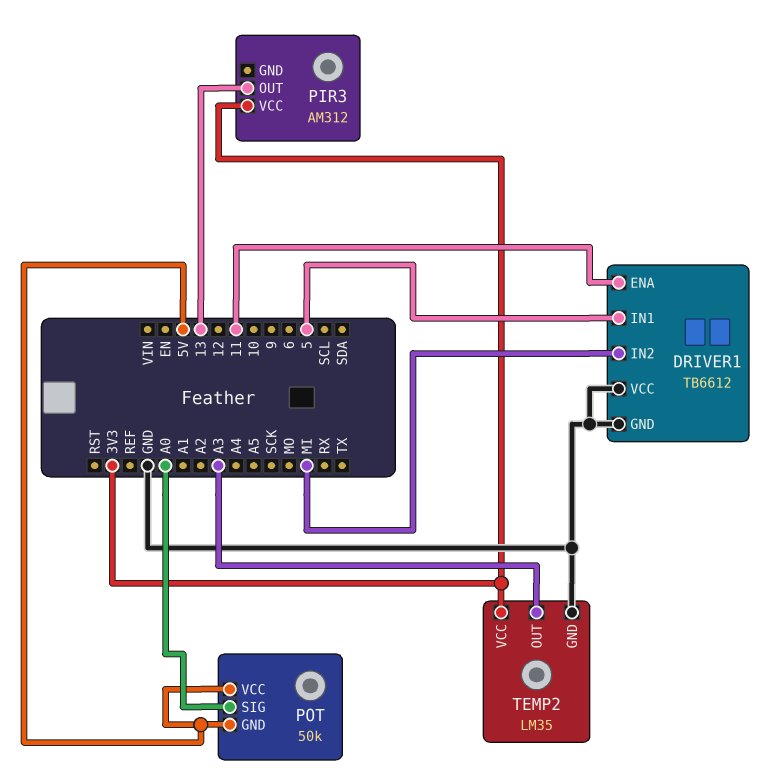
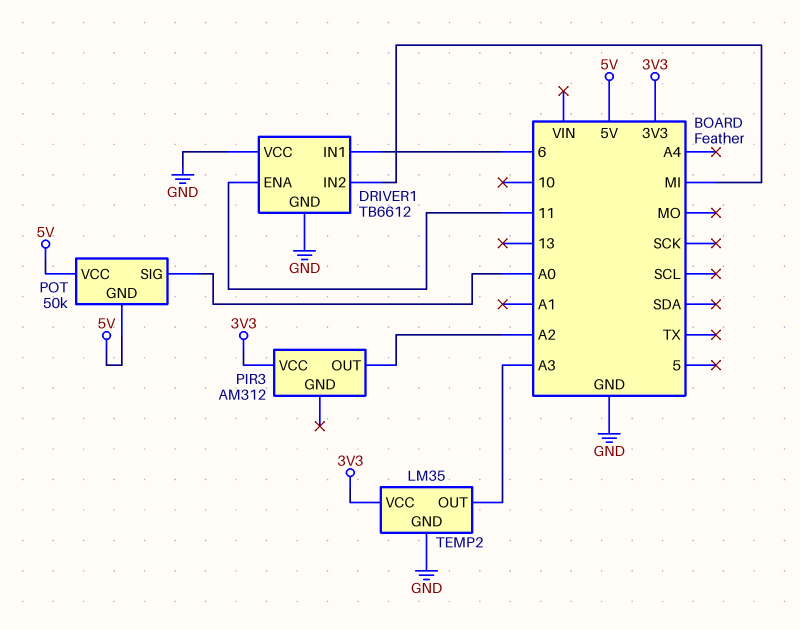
DRIVER1 pin IN1: 5 -> 6
PIR3 pin OUT: 13 -> A2

